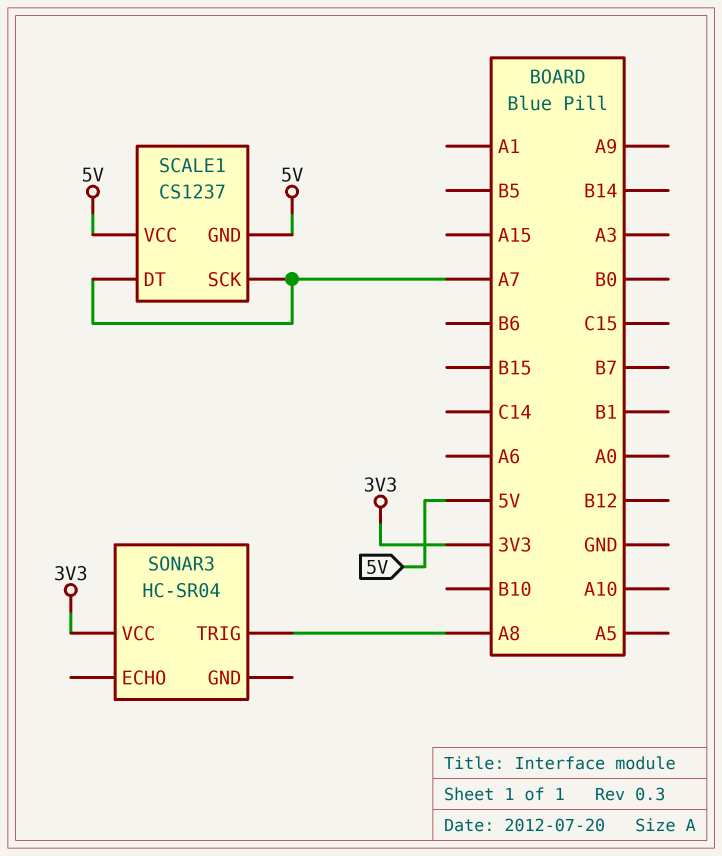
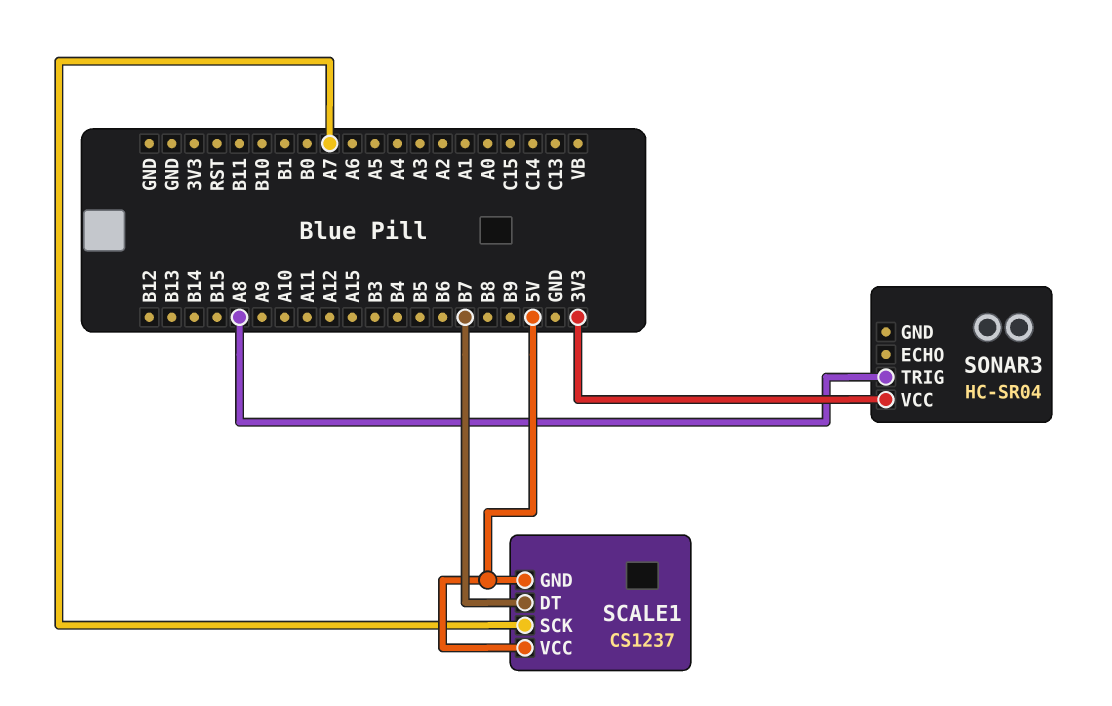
SCALE1 pin DT: A7 -> B7

